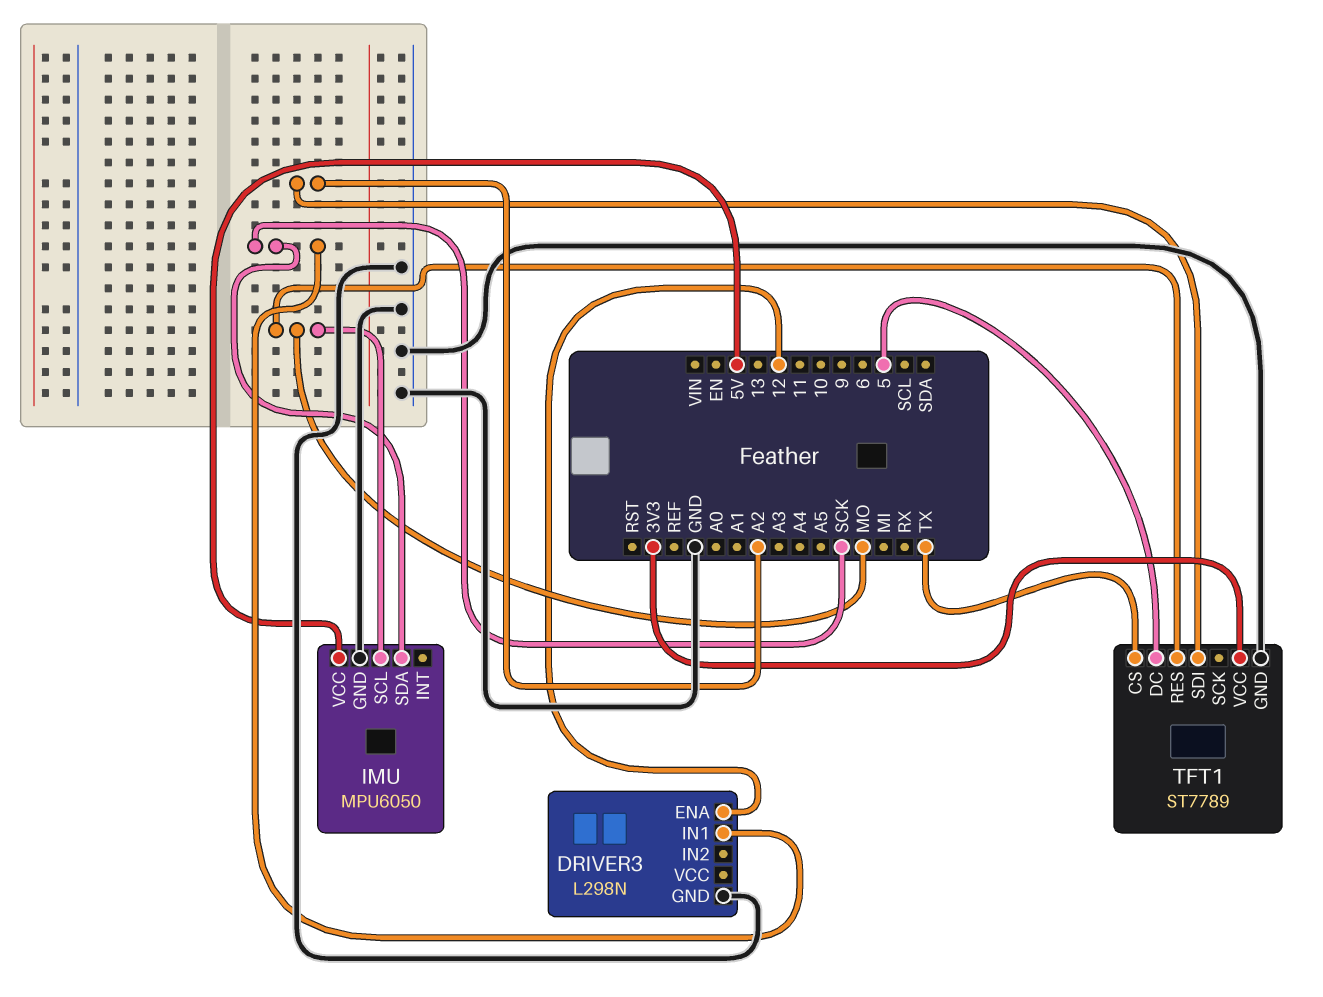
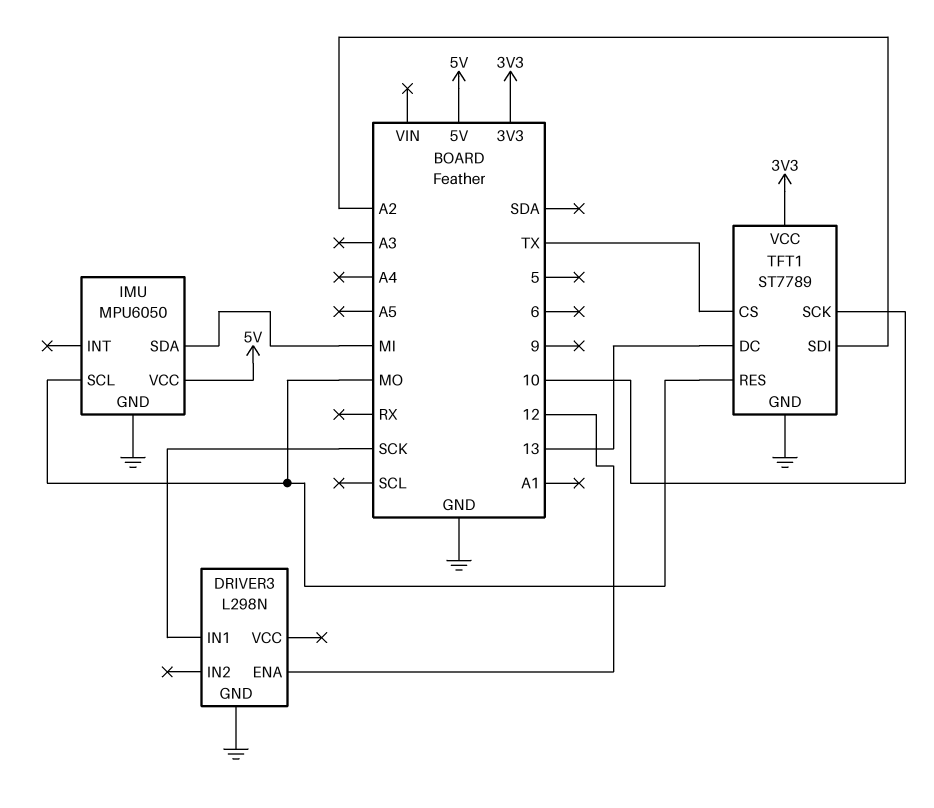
IMU pin SDA: SCK -> MI
TFT1 pin DC: 5 -> 13
TFT1 pin SCK: none -> 10

